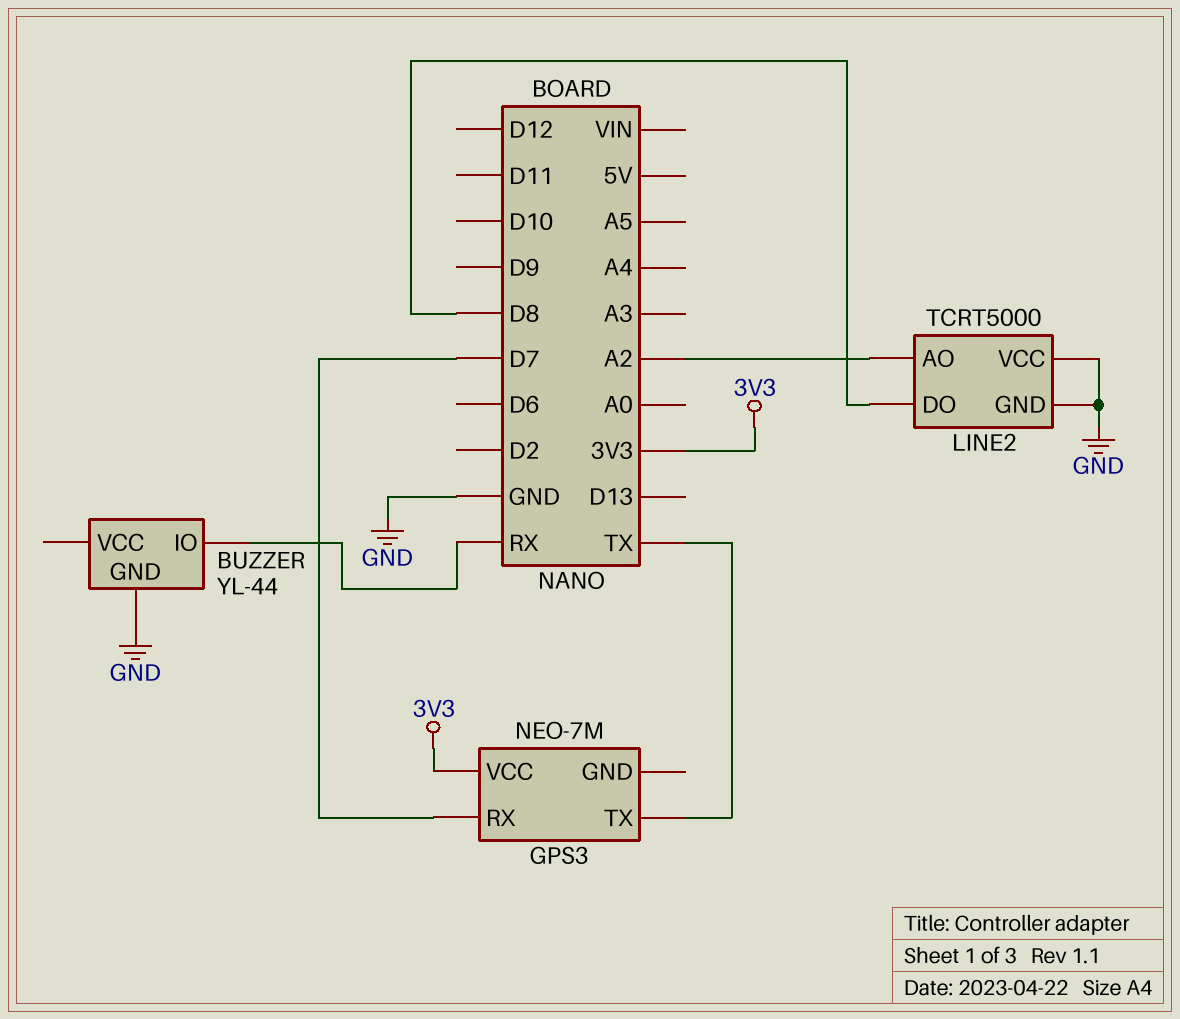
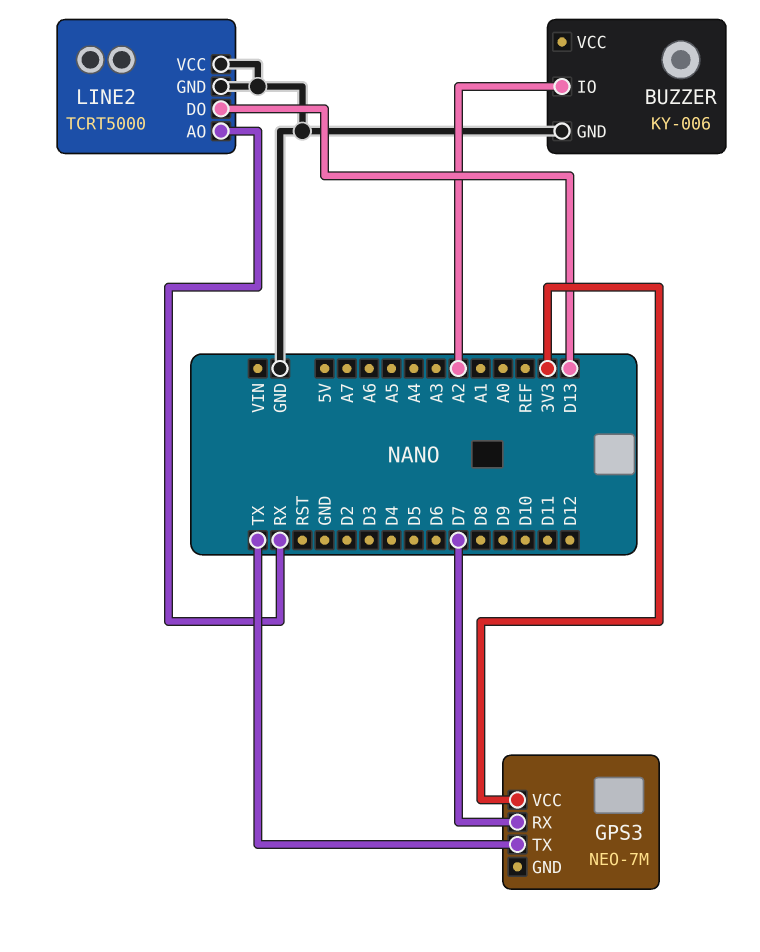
BUZZER: YL-44 -> KY-006
BUZZER pin IO: RX -> A2
LINE2 pin AO: A2 -> RX
LINE2 pin DO: D8 -> D13

